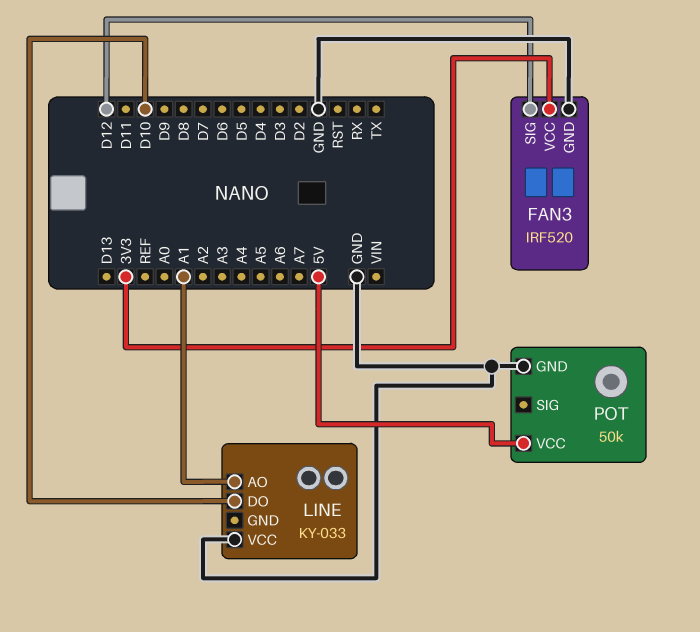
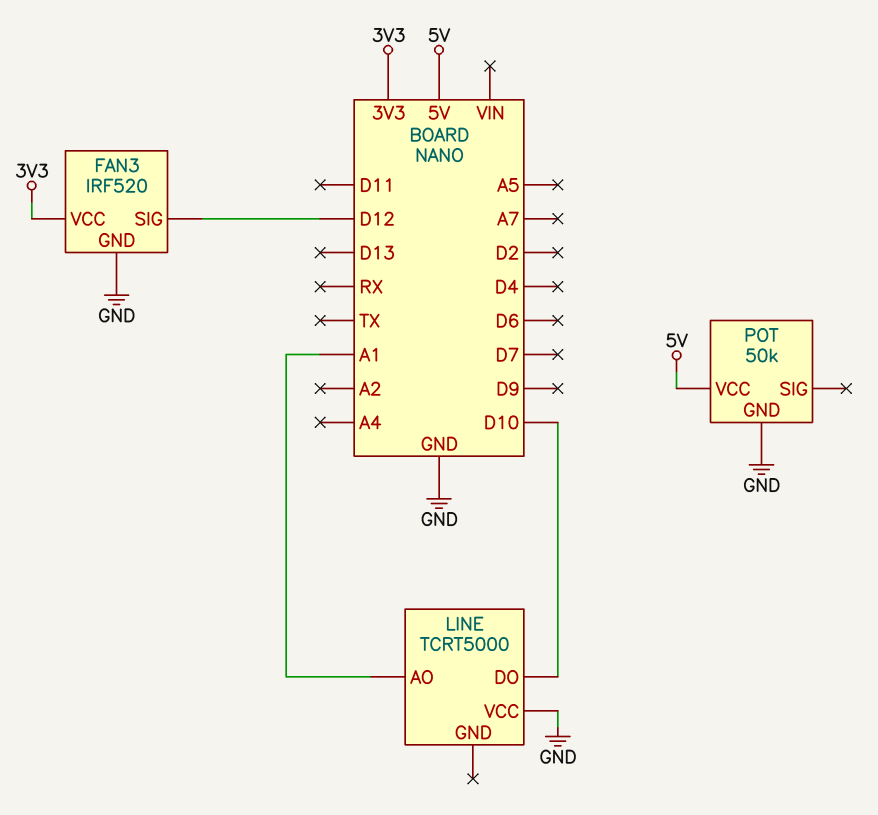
LINE: KY-033 -> TCRT5000

